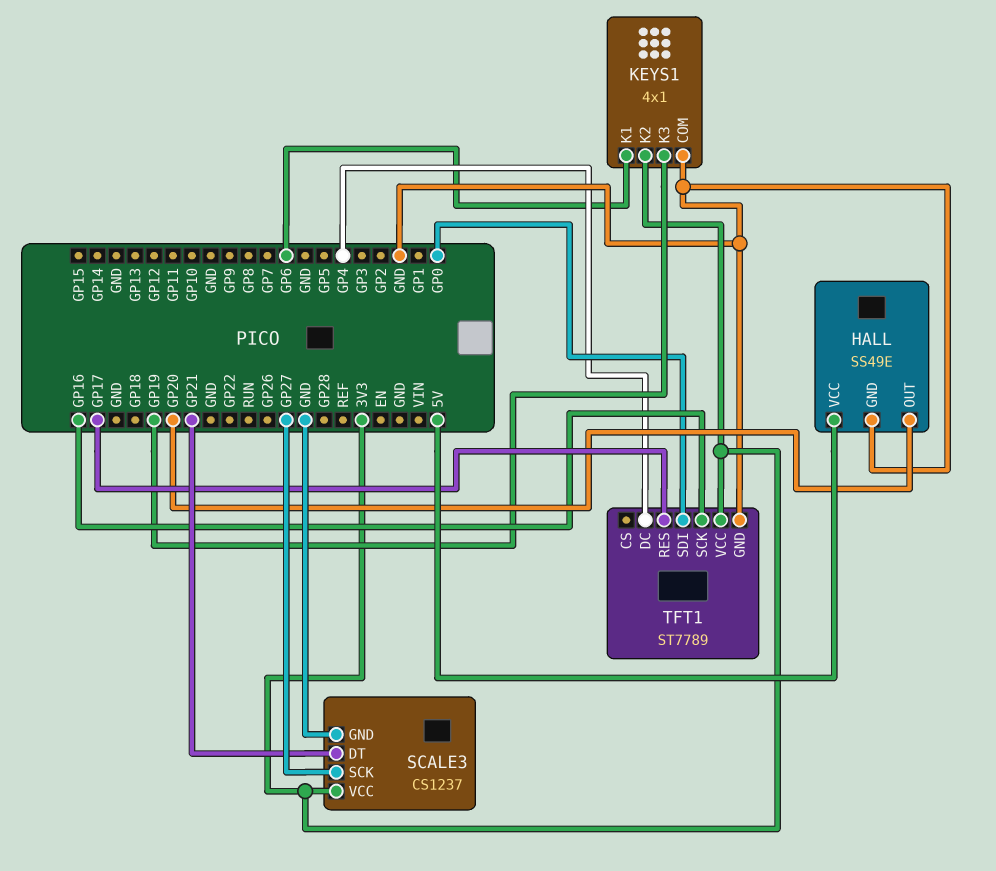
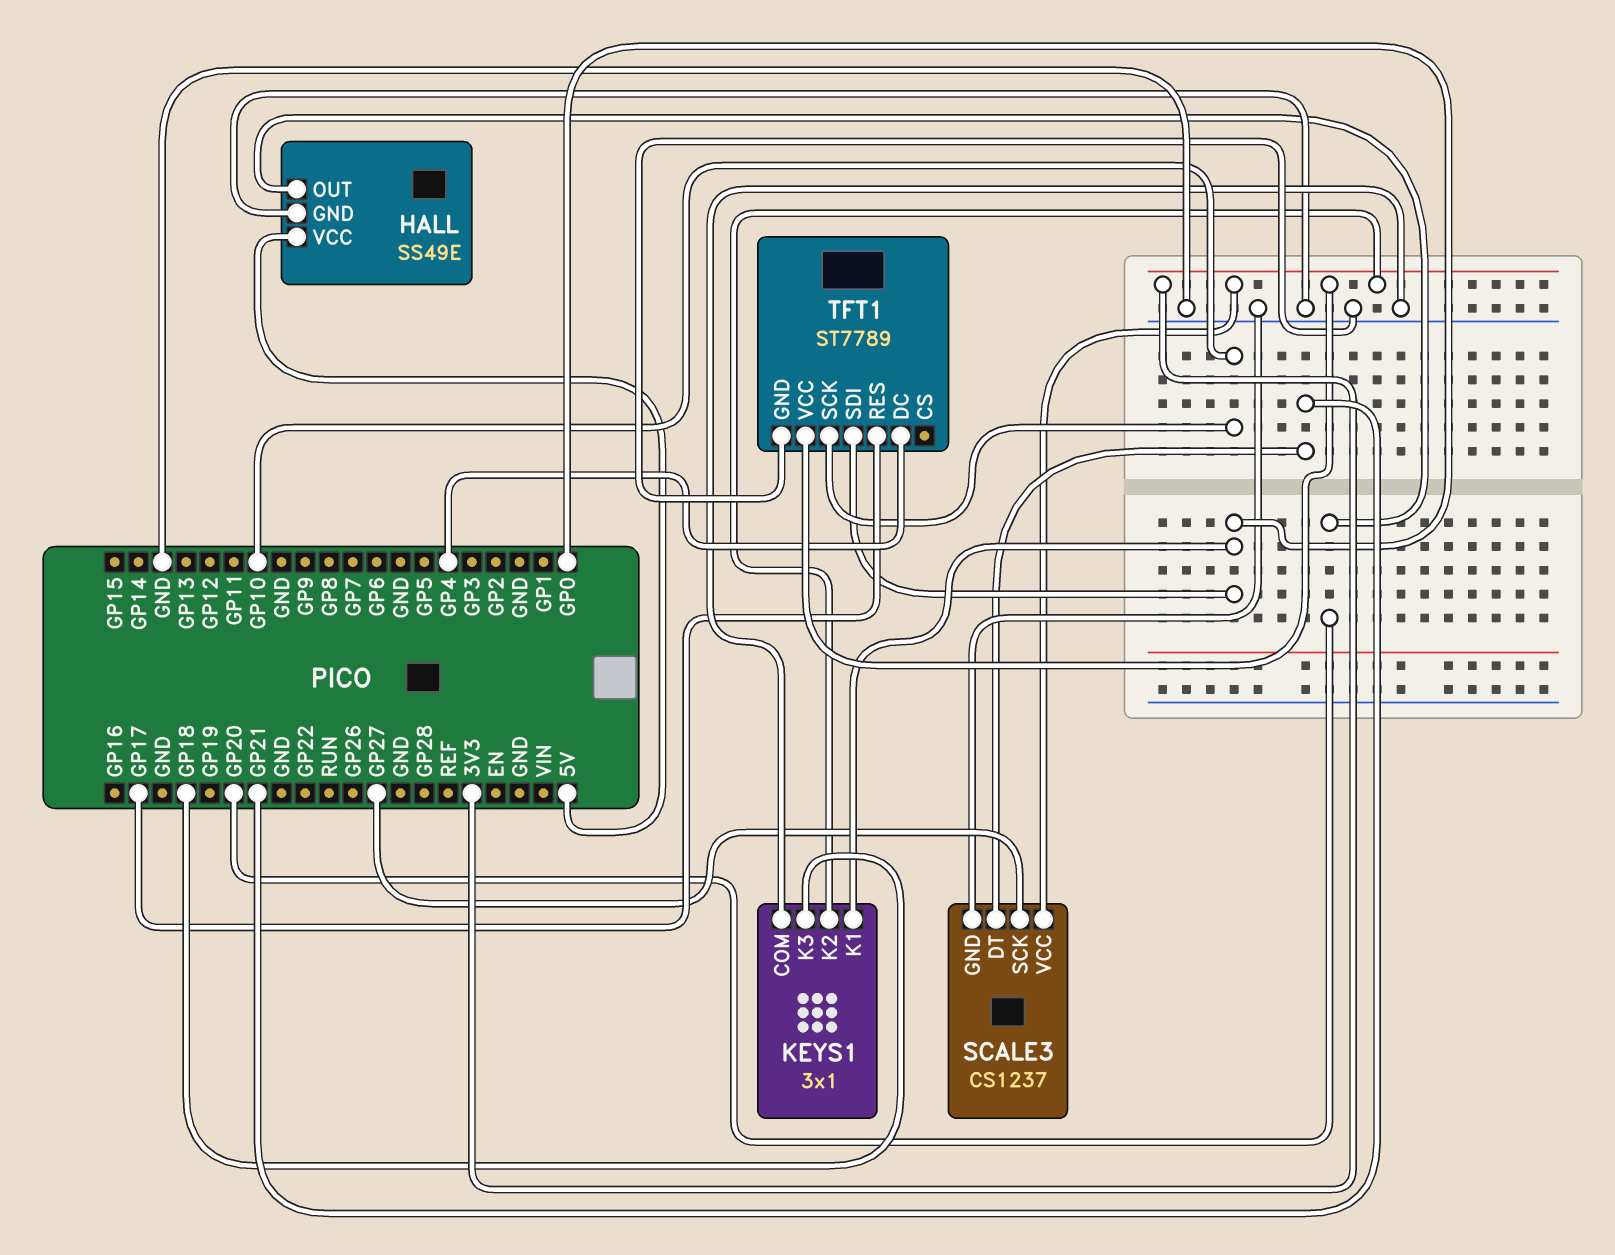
KEYS1: 4x1 -> 3x1
KEYS1 pin K1: GP6 -> GP0
KEYS1 pin K3: GP19 -> GP18
TFT1 pin SCK: GP16 -> GP10

